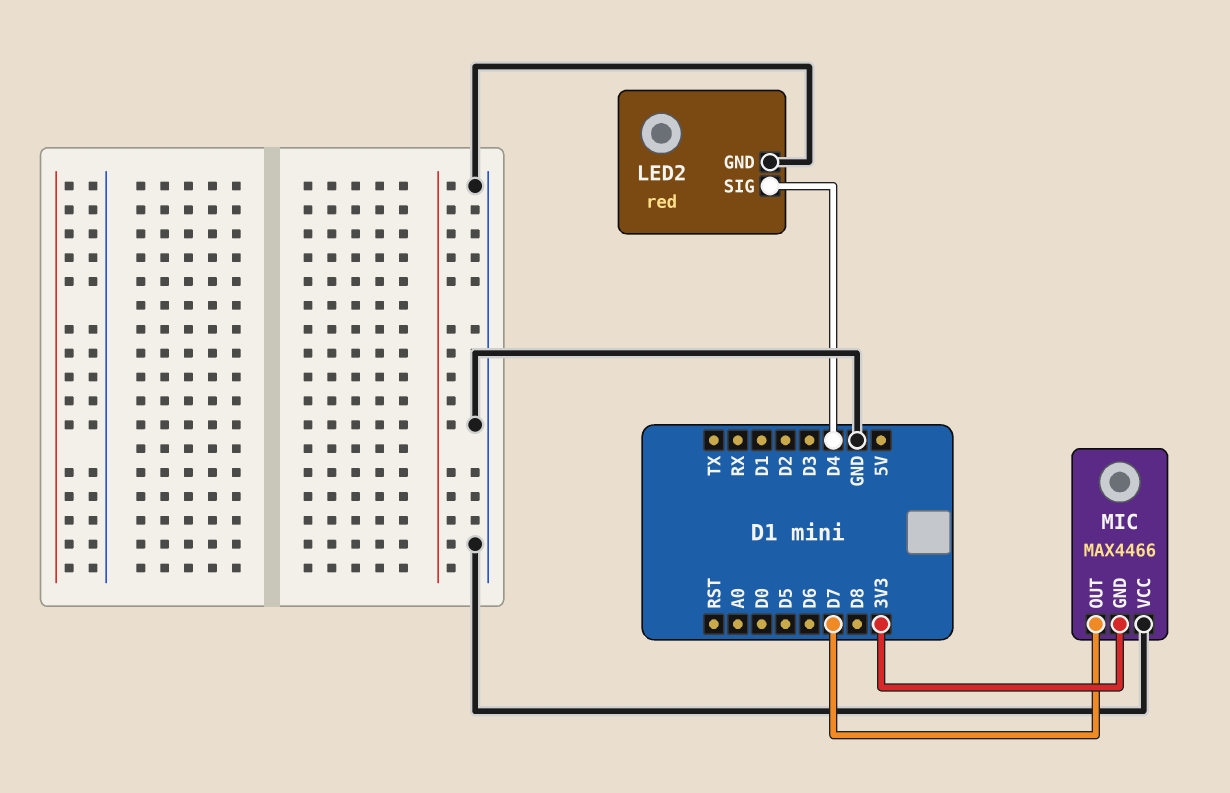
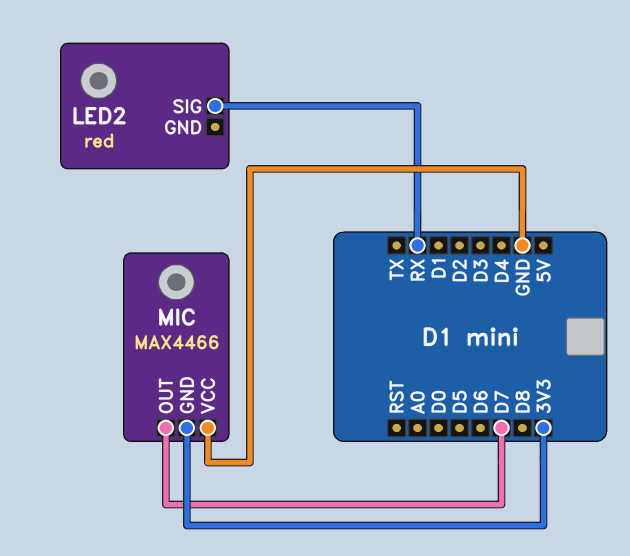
LED2 pin GND: GND -> none
LED2 pin SIG: D4 -> RX

